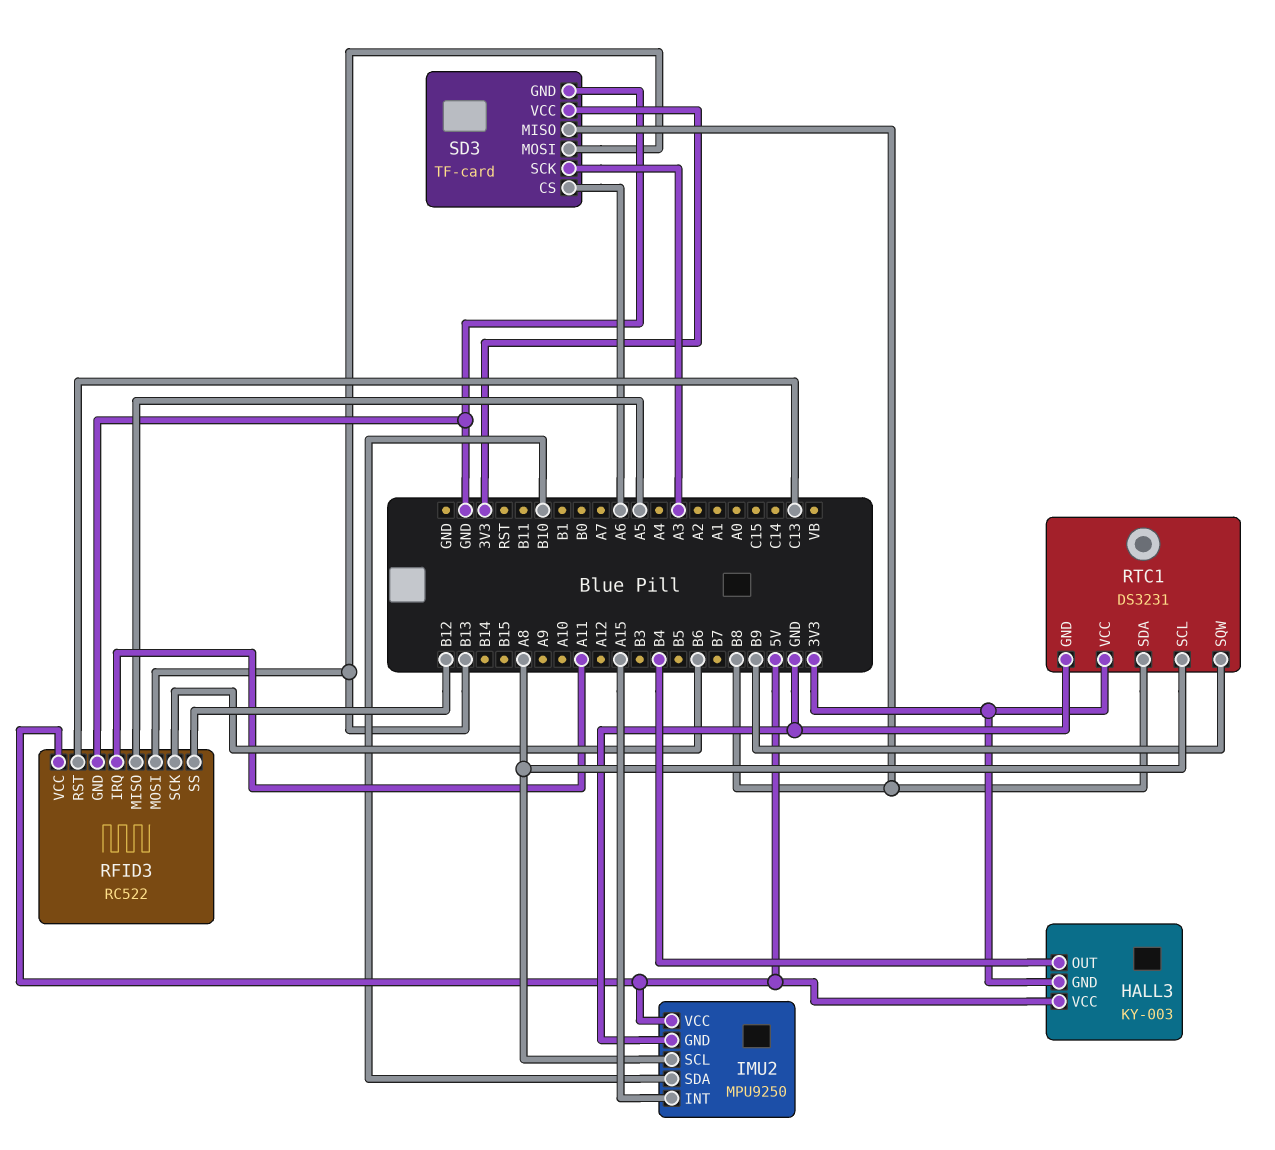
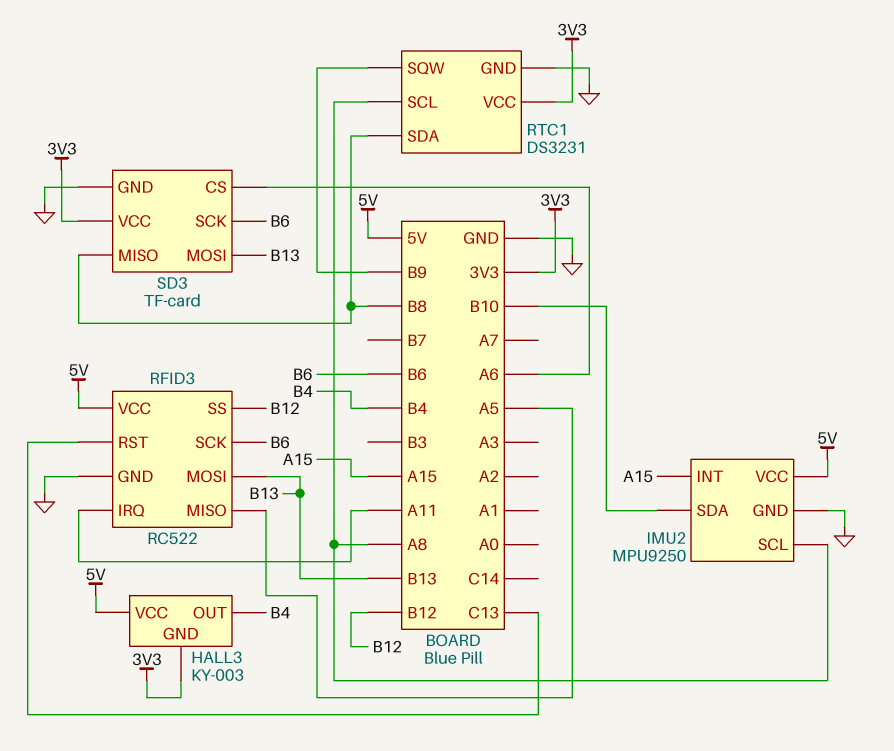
SD3 pin SCK: A3 -> B6

